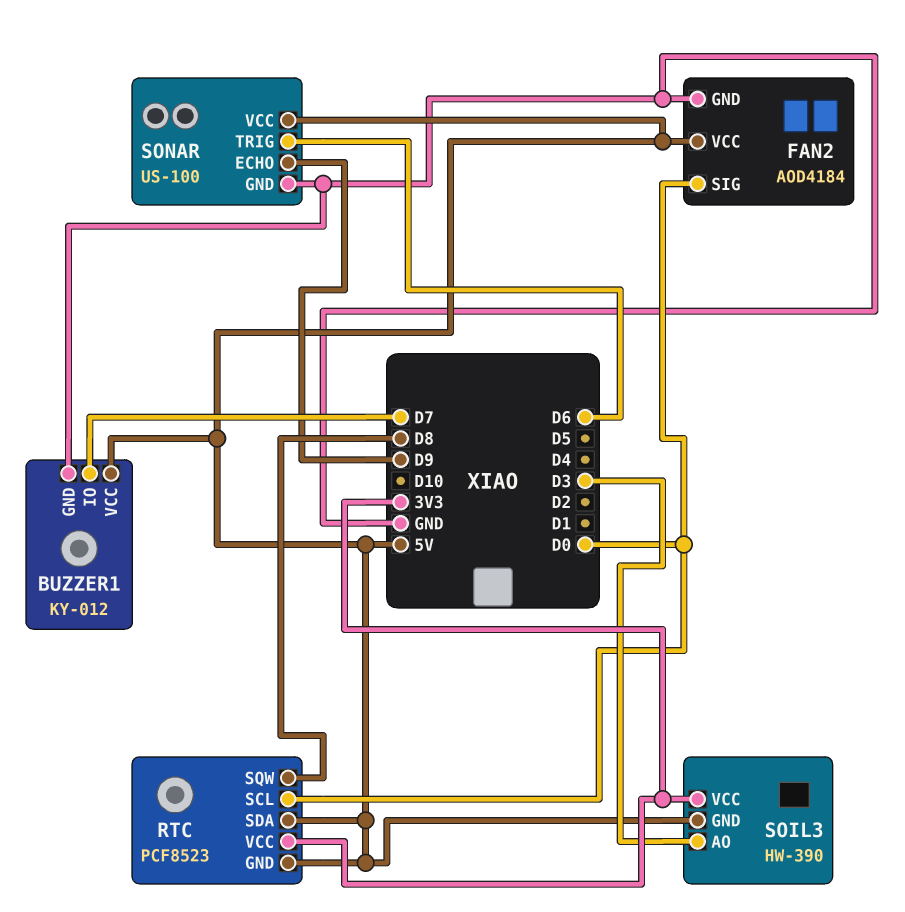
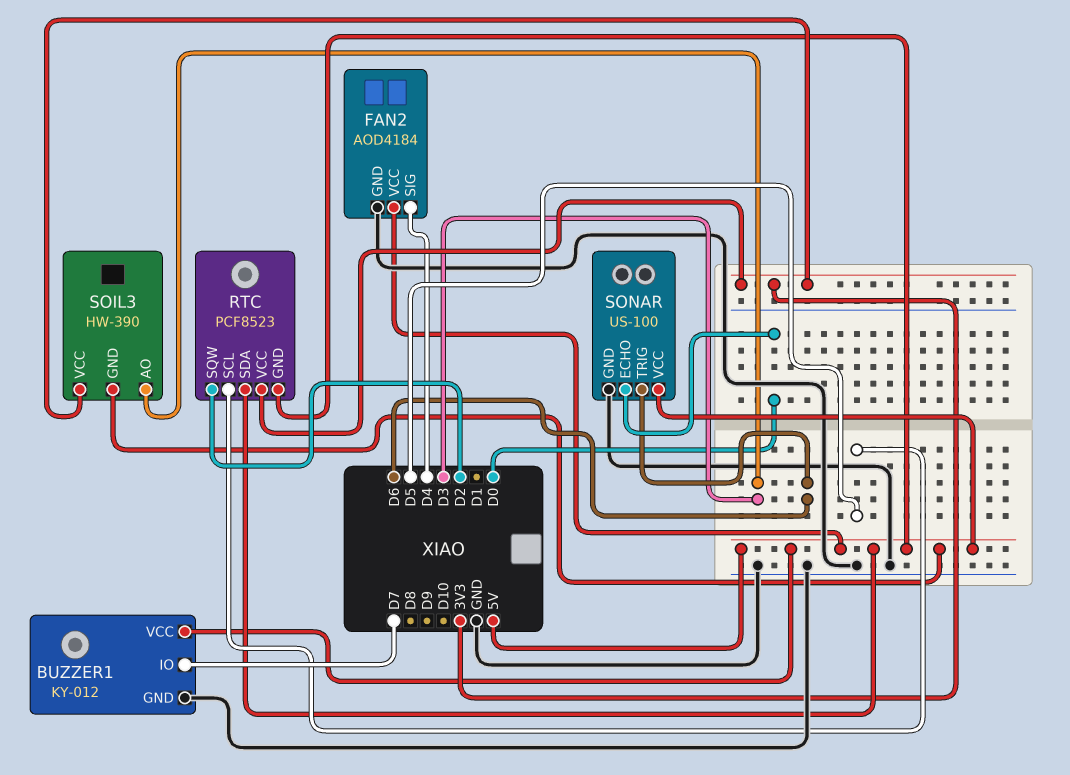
FAN2 pin SIG: D0 -> D4
RTC pin SCL: D0 -> D5
RTC pin SQW: D8 -> D2
SONAR pin ECHO: D9 -> D0

